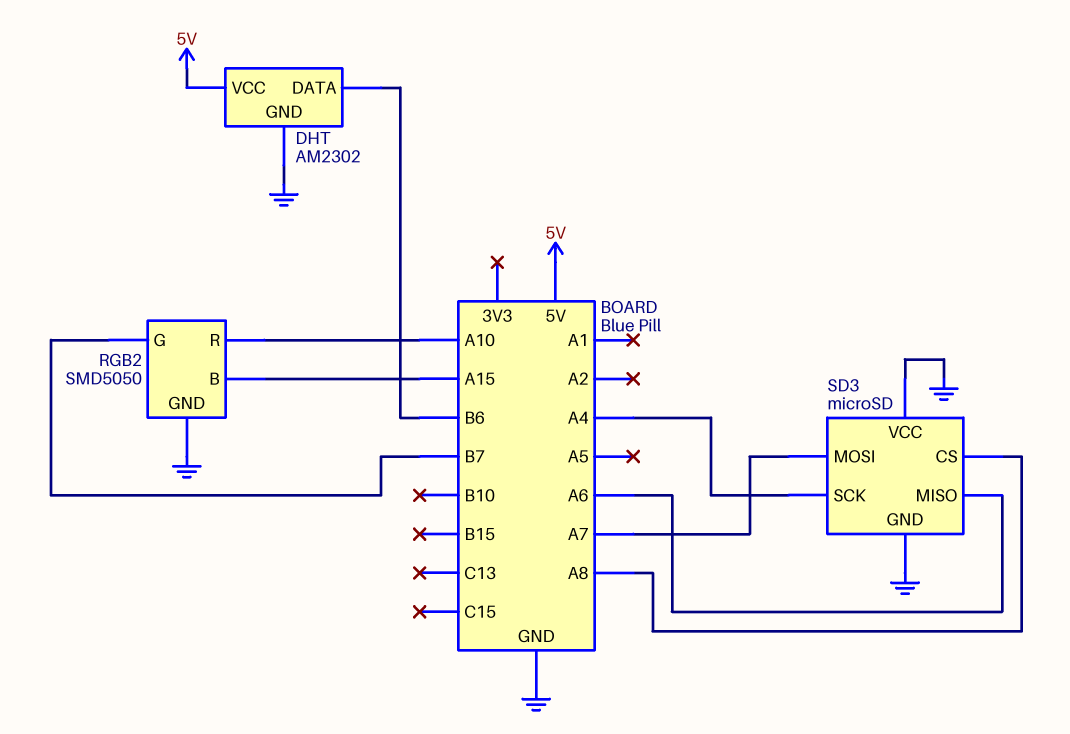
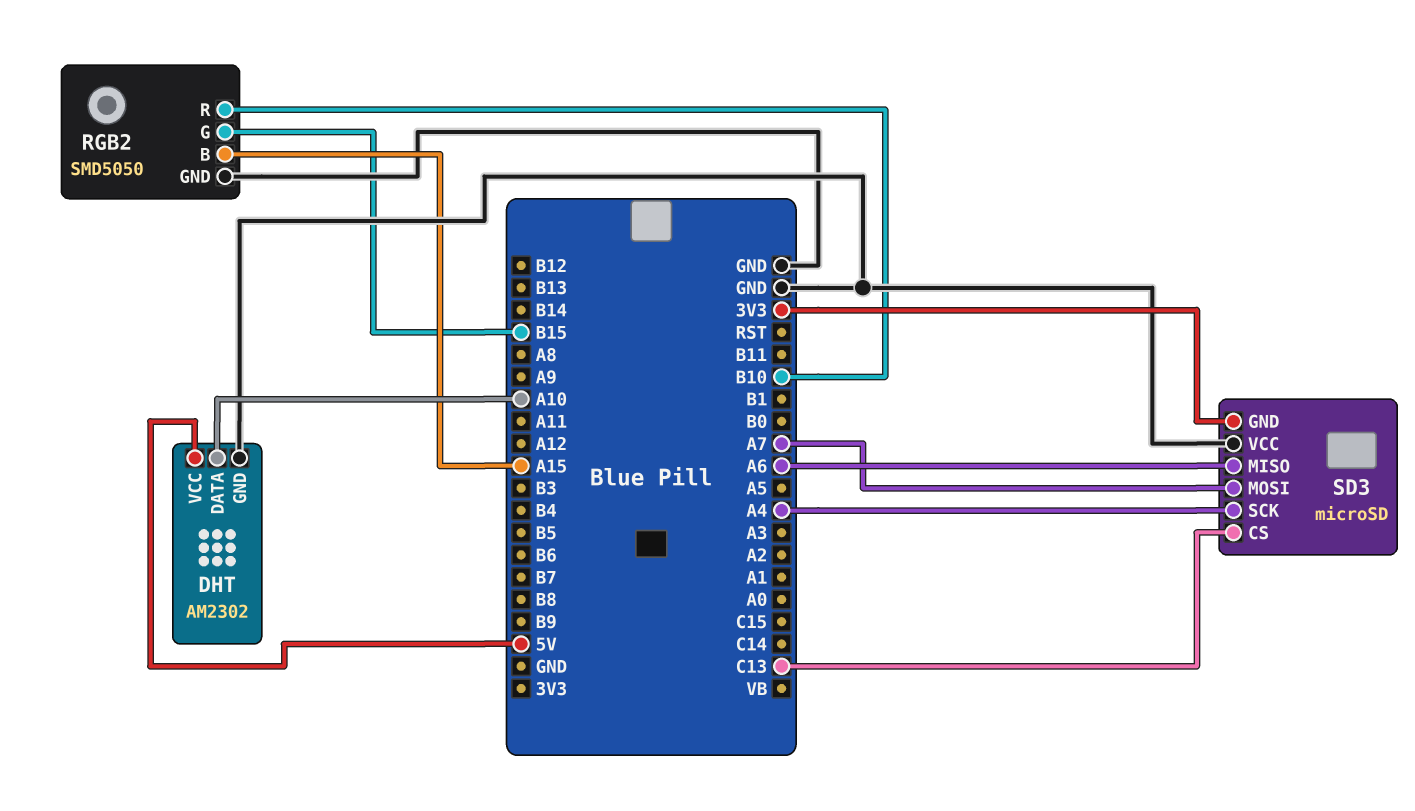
DHT pin DATA: B6 -> A10
RGB2 pin G: B7 -> B15
RGB2 pin R: A10 -> B10
SD3 pin CS: A8 -> C13
SD3 pin GND: GND -> 3V3

